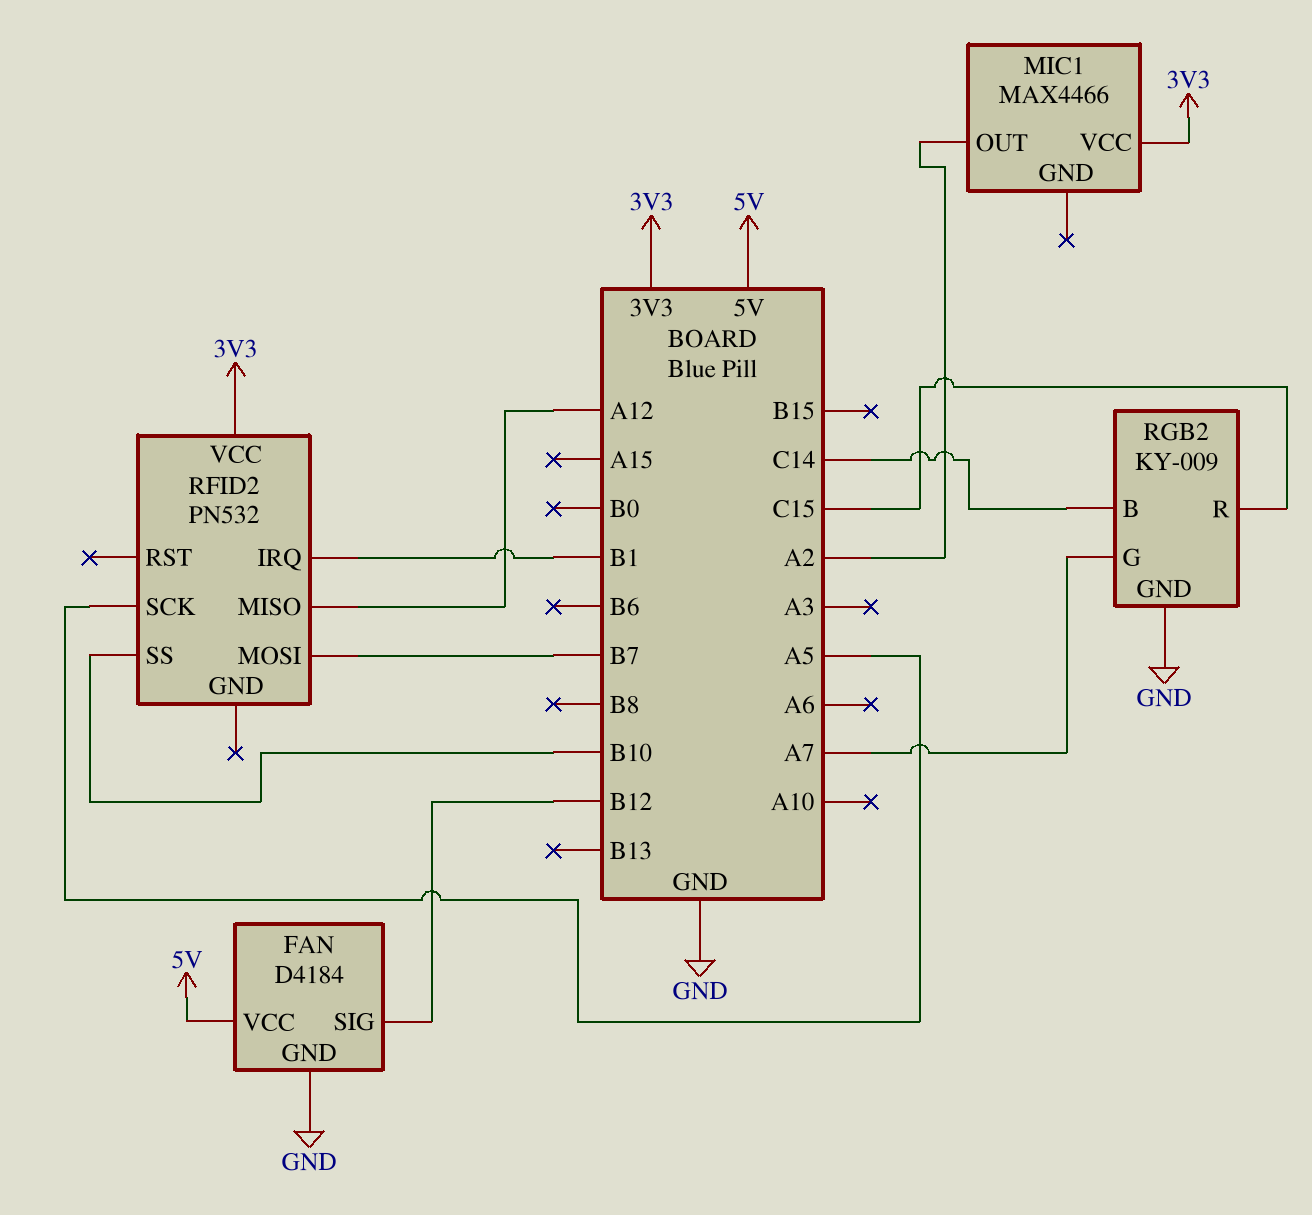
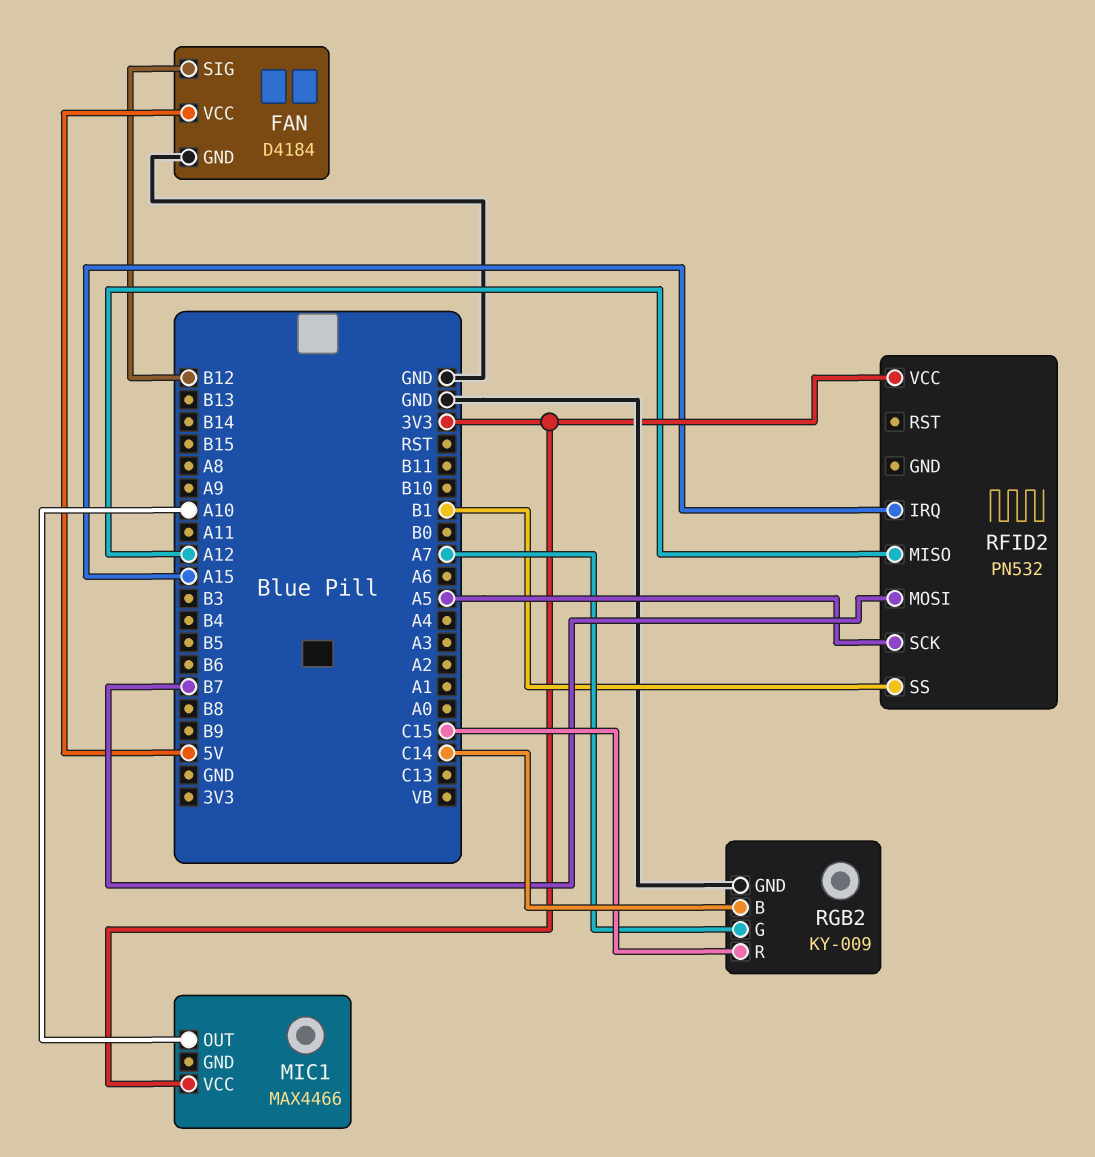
MIC1 pin OUT: A2 -> A10
RFID2 pin IRQ: B1 -> A15
RFID2 pin SS: B10 -> B1

